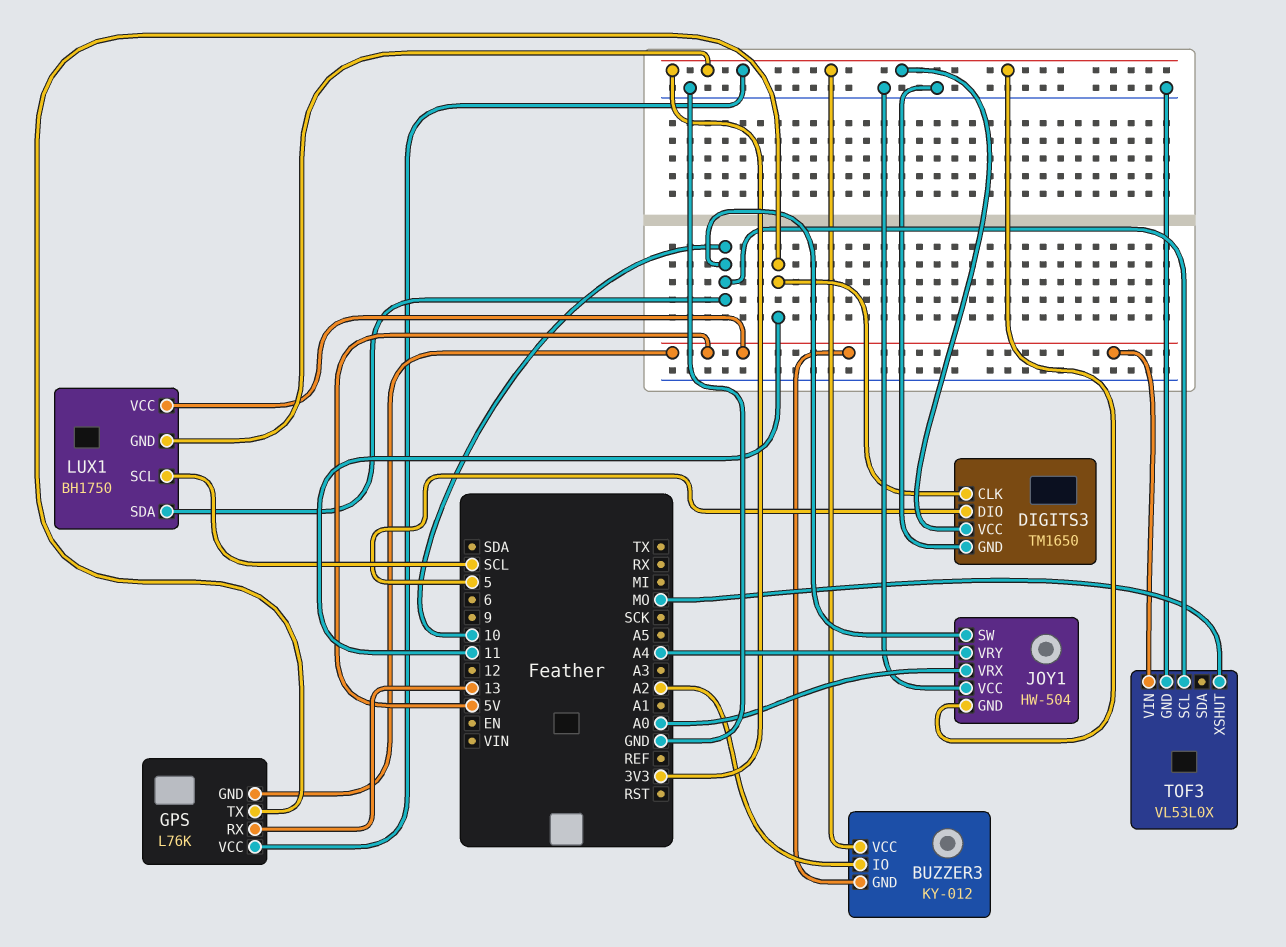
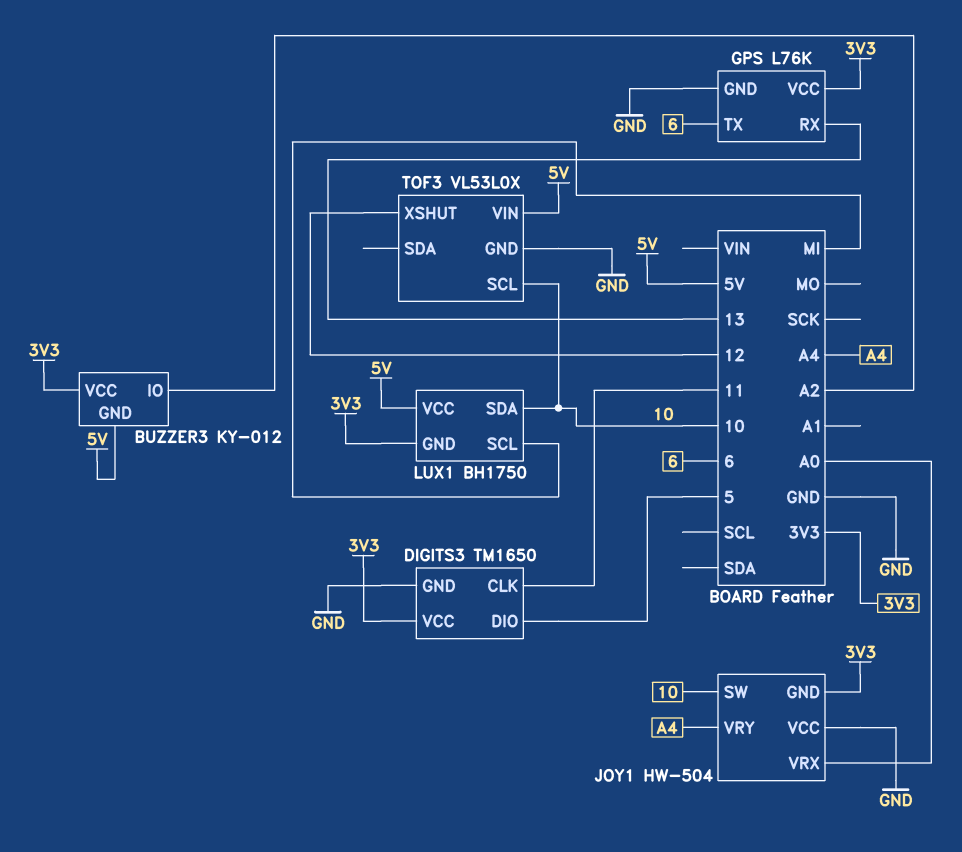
GPS pin GND: 5V -> GND
GPS pin TX: 11 -> 6
LUX1 pin SCL: SCL -> MI
TOF3 pin XSHUT: MO -> 12

